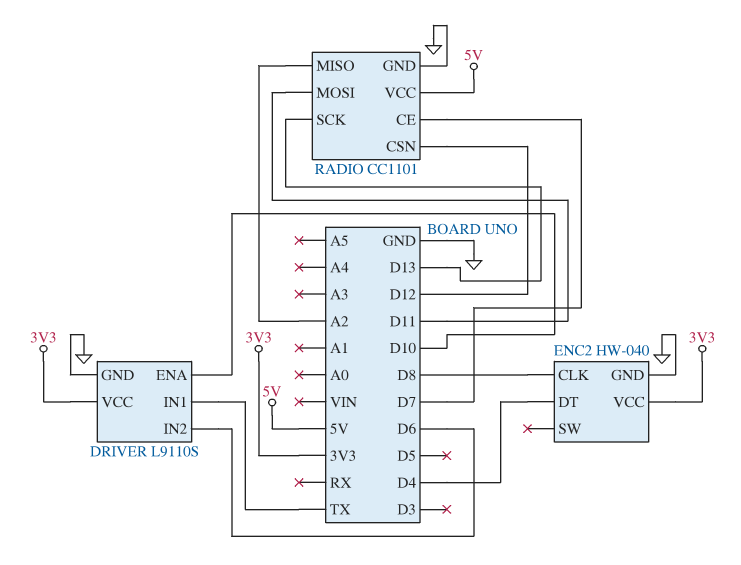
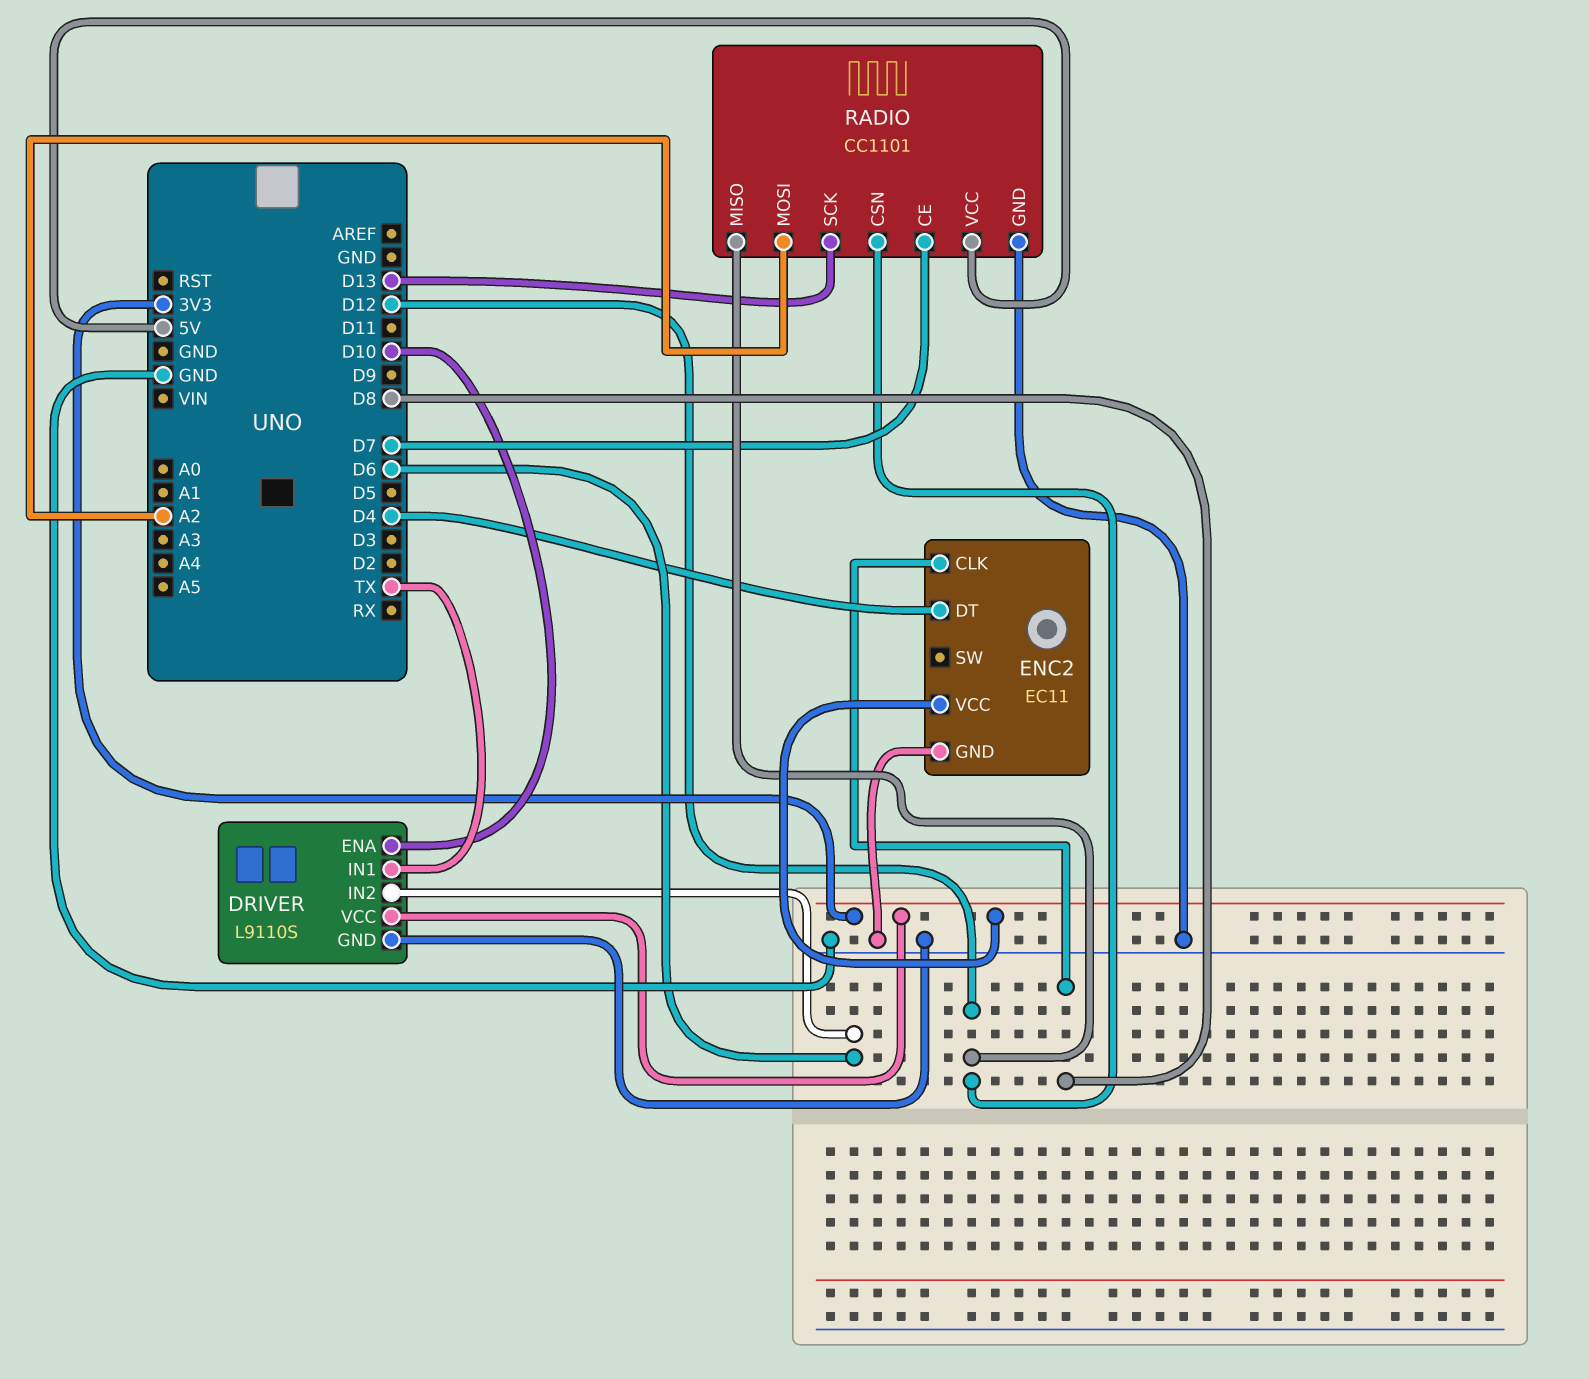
ENC2: HW-040 -> EC11
RADIO pin MISO: A2 -> D12
RADIO pin MOSI: D11 -> A2

